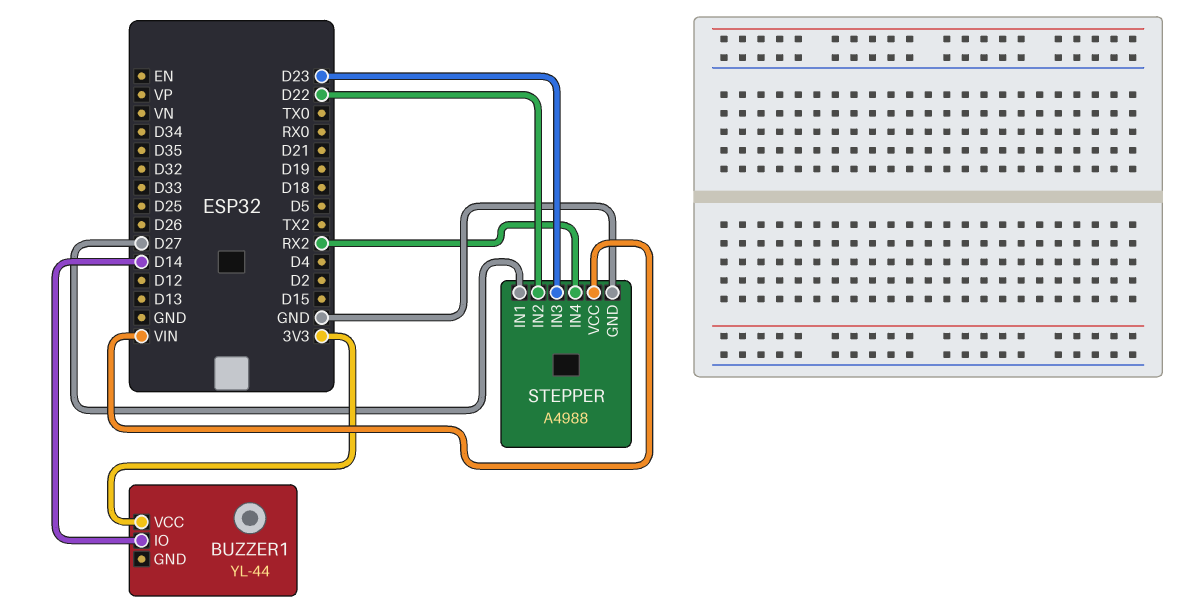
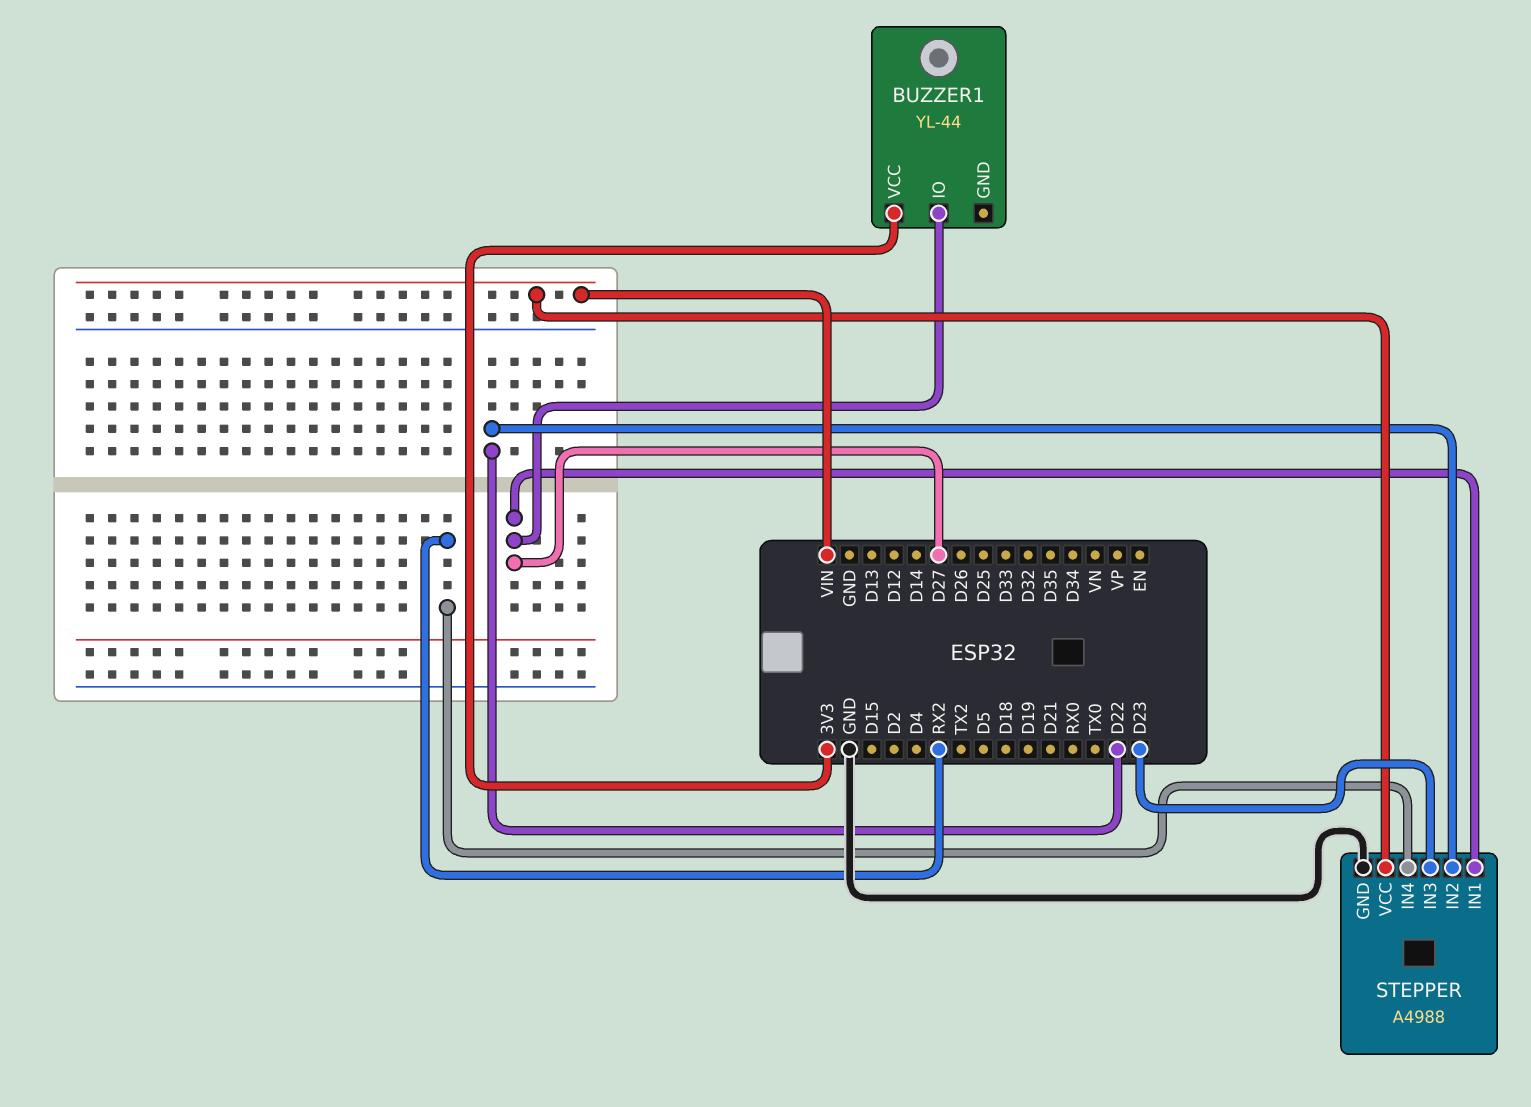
BUZZER1 pin IO: D14 -> D27

